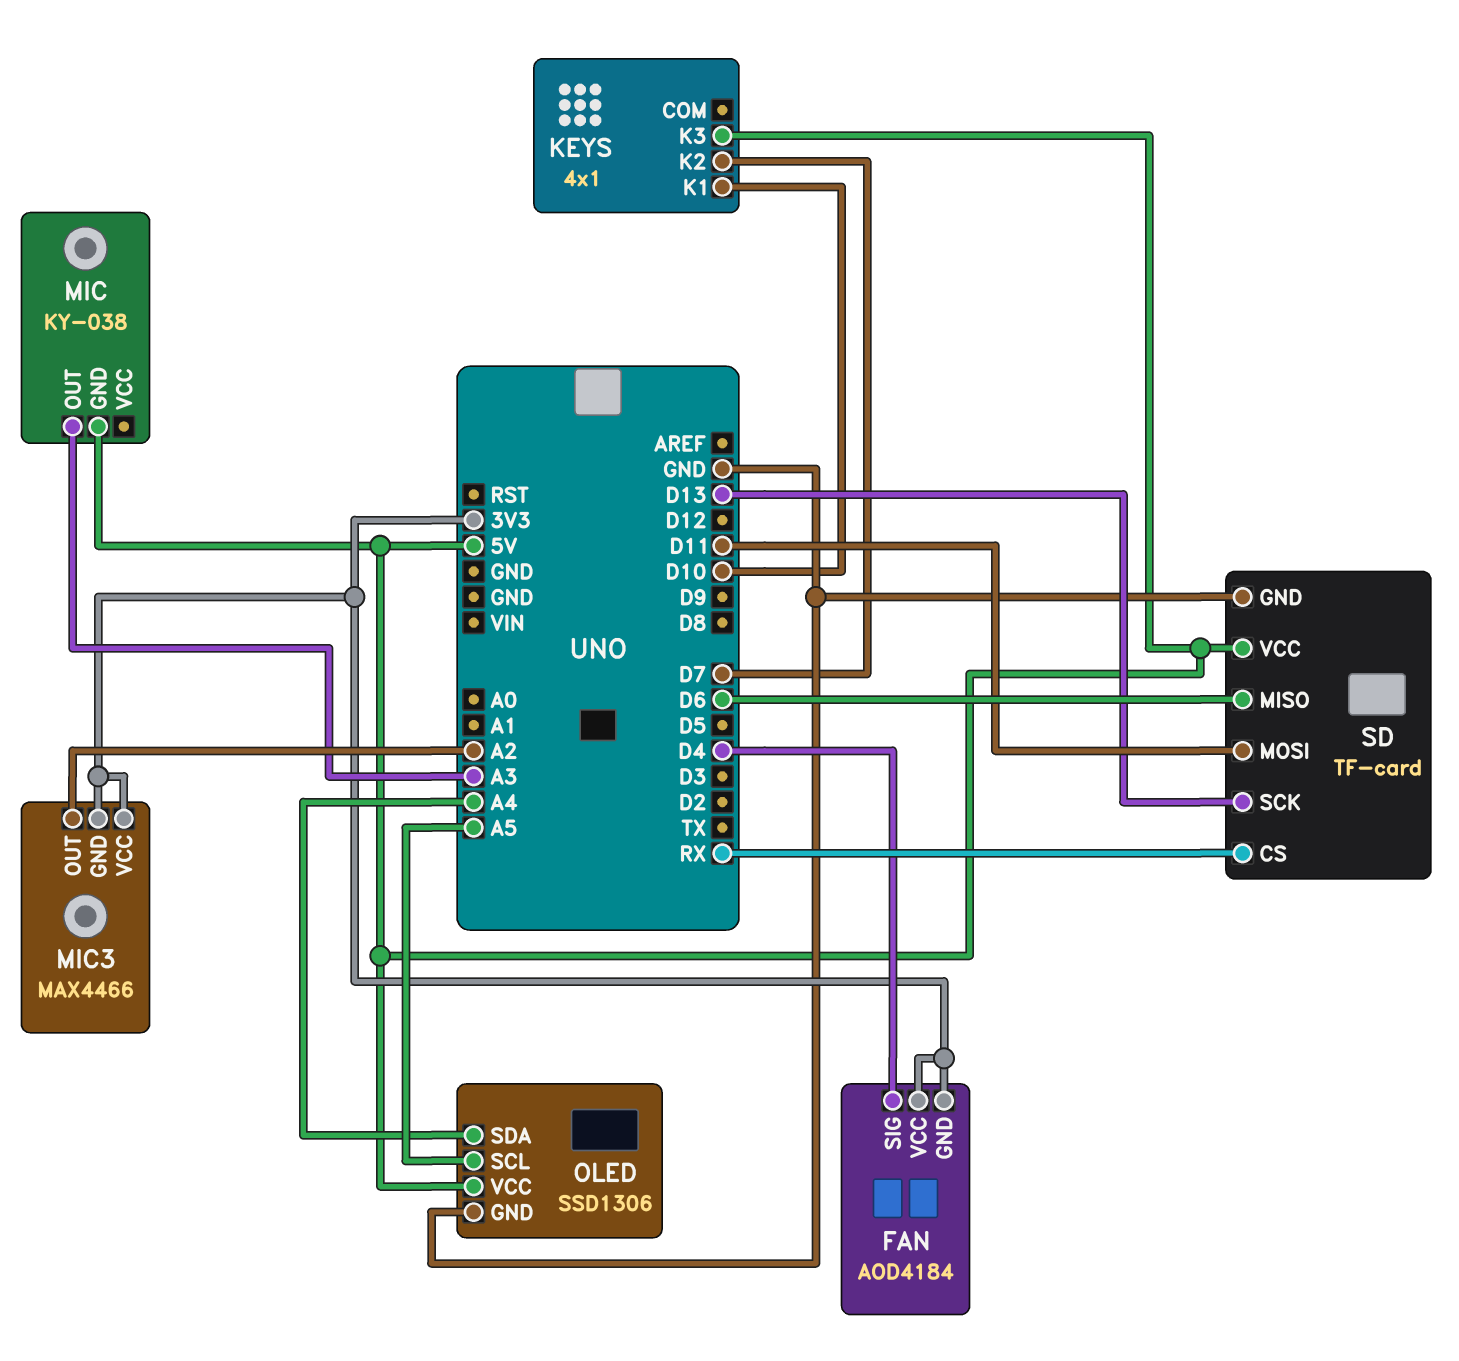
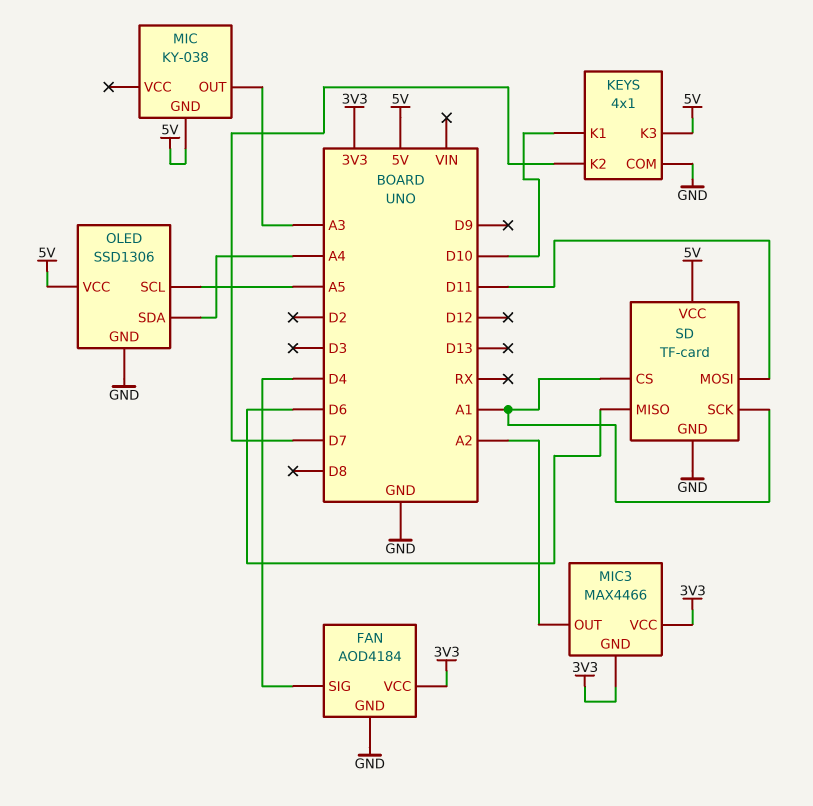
FAN pin GND: 3V3 -> GND
KEYS pin COM: none -> GND
SD pin CS: RX -> A1
SD pin SCK: D13 -> A1

